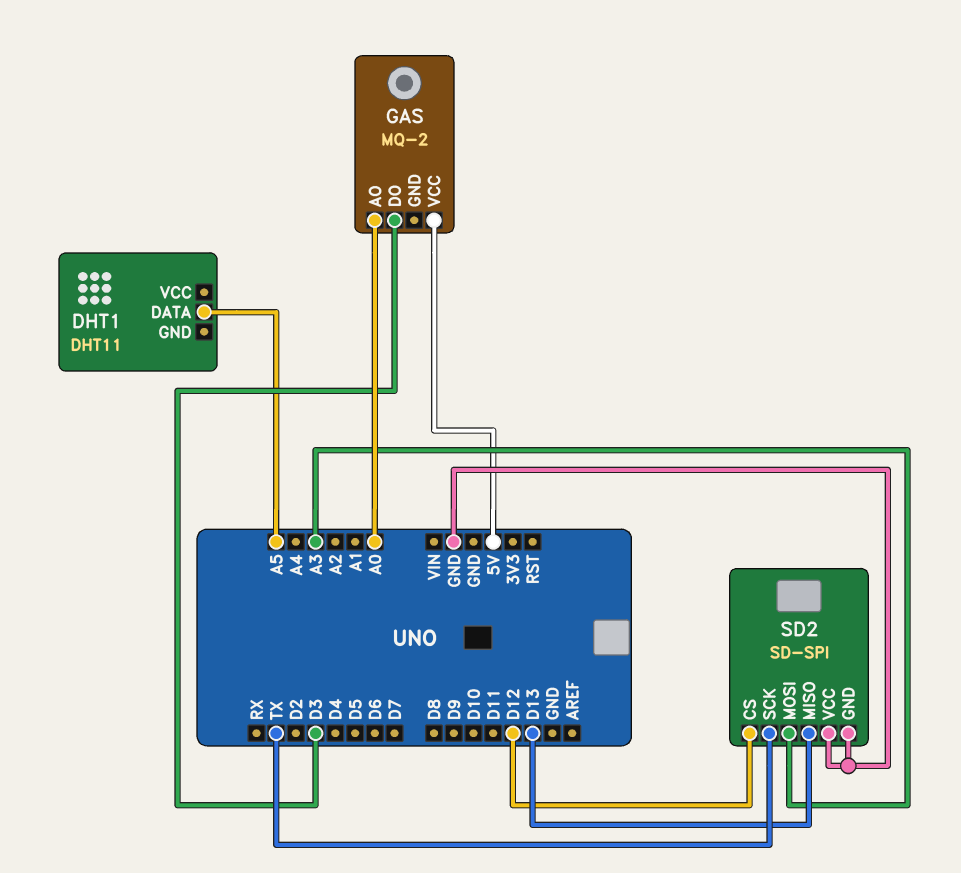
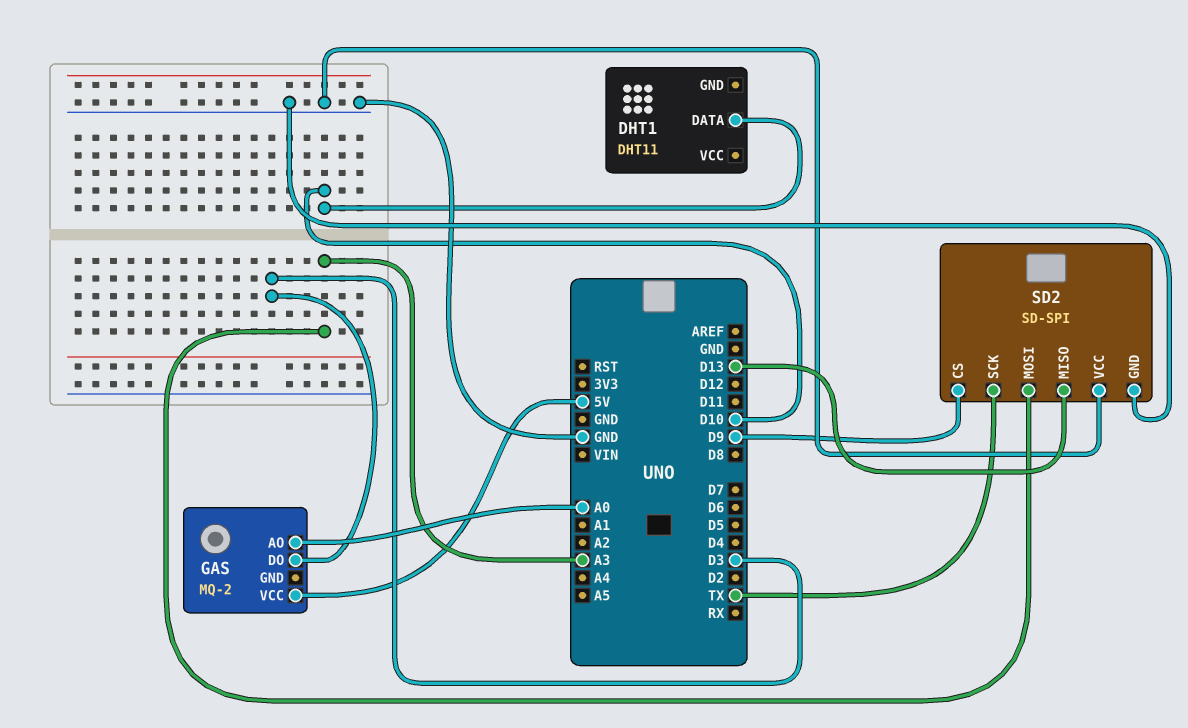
DHT1 pin DATA: A5 -> D10
SD2 pin CS: D12 -> D9

